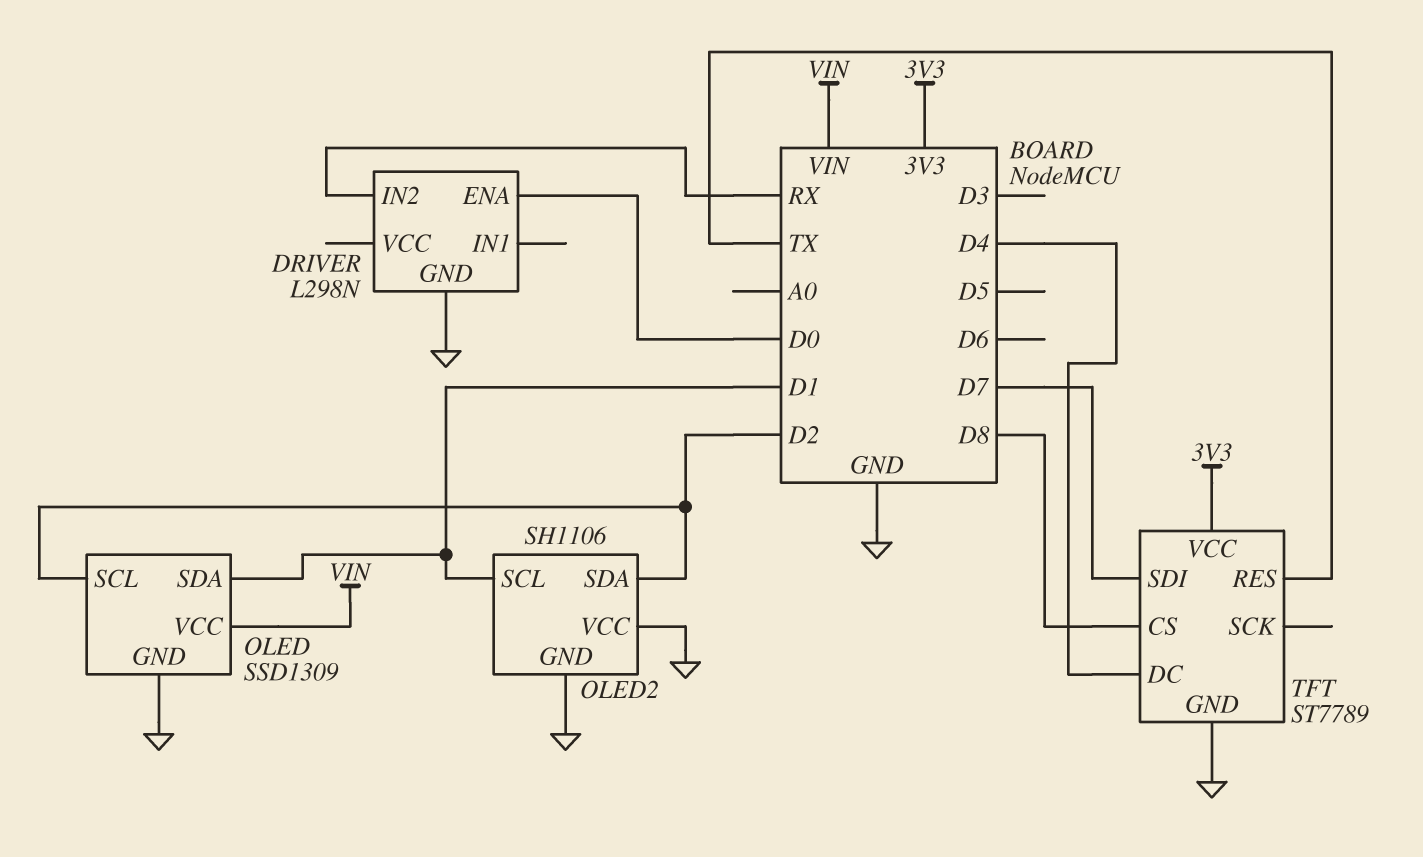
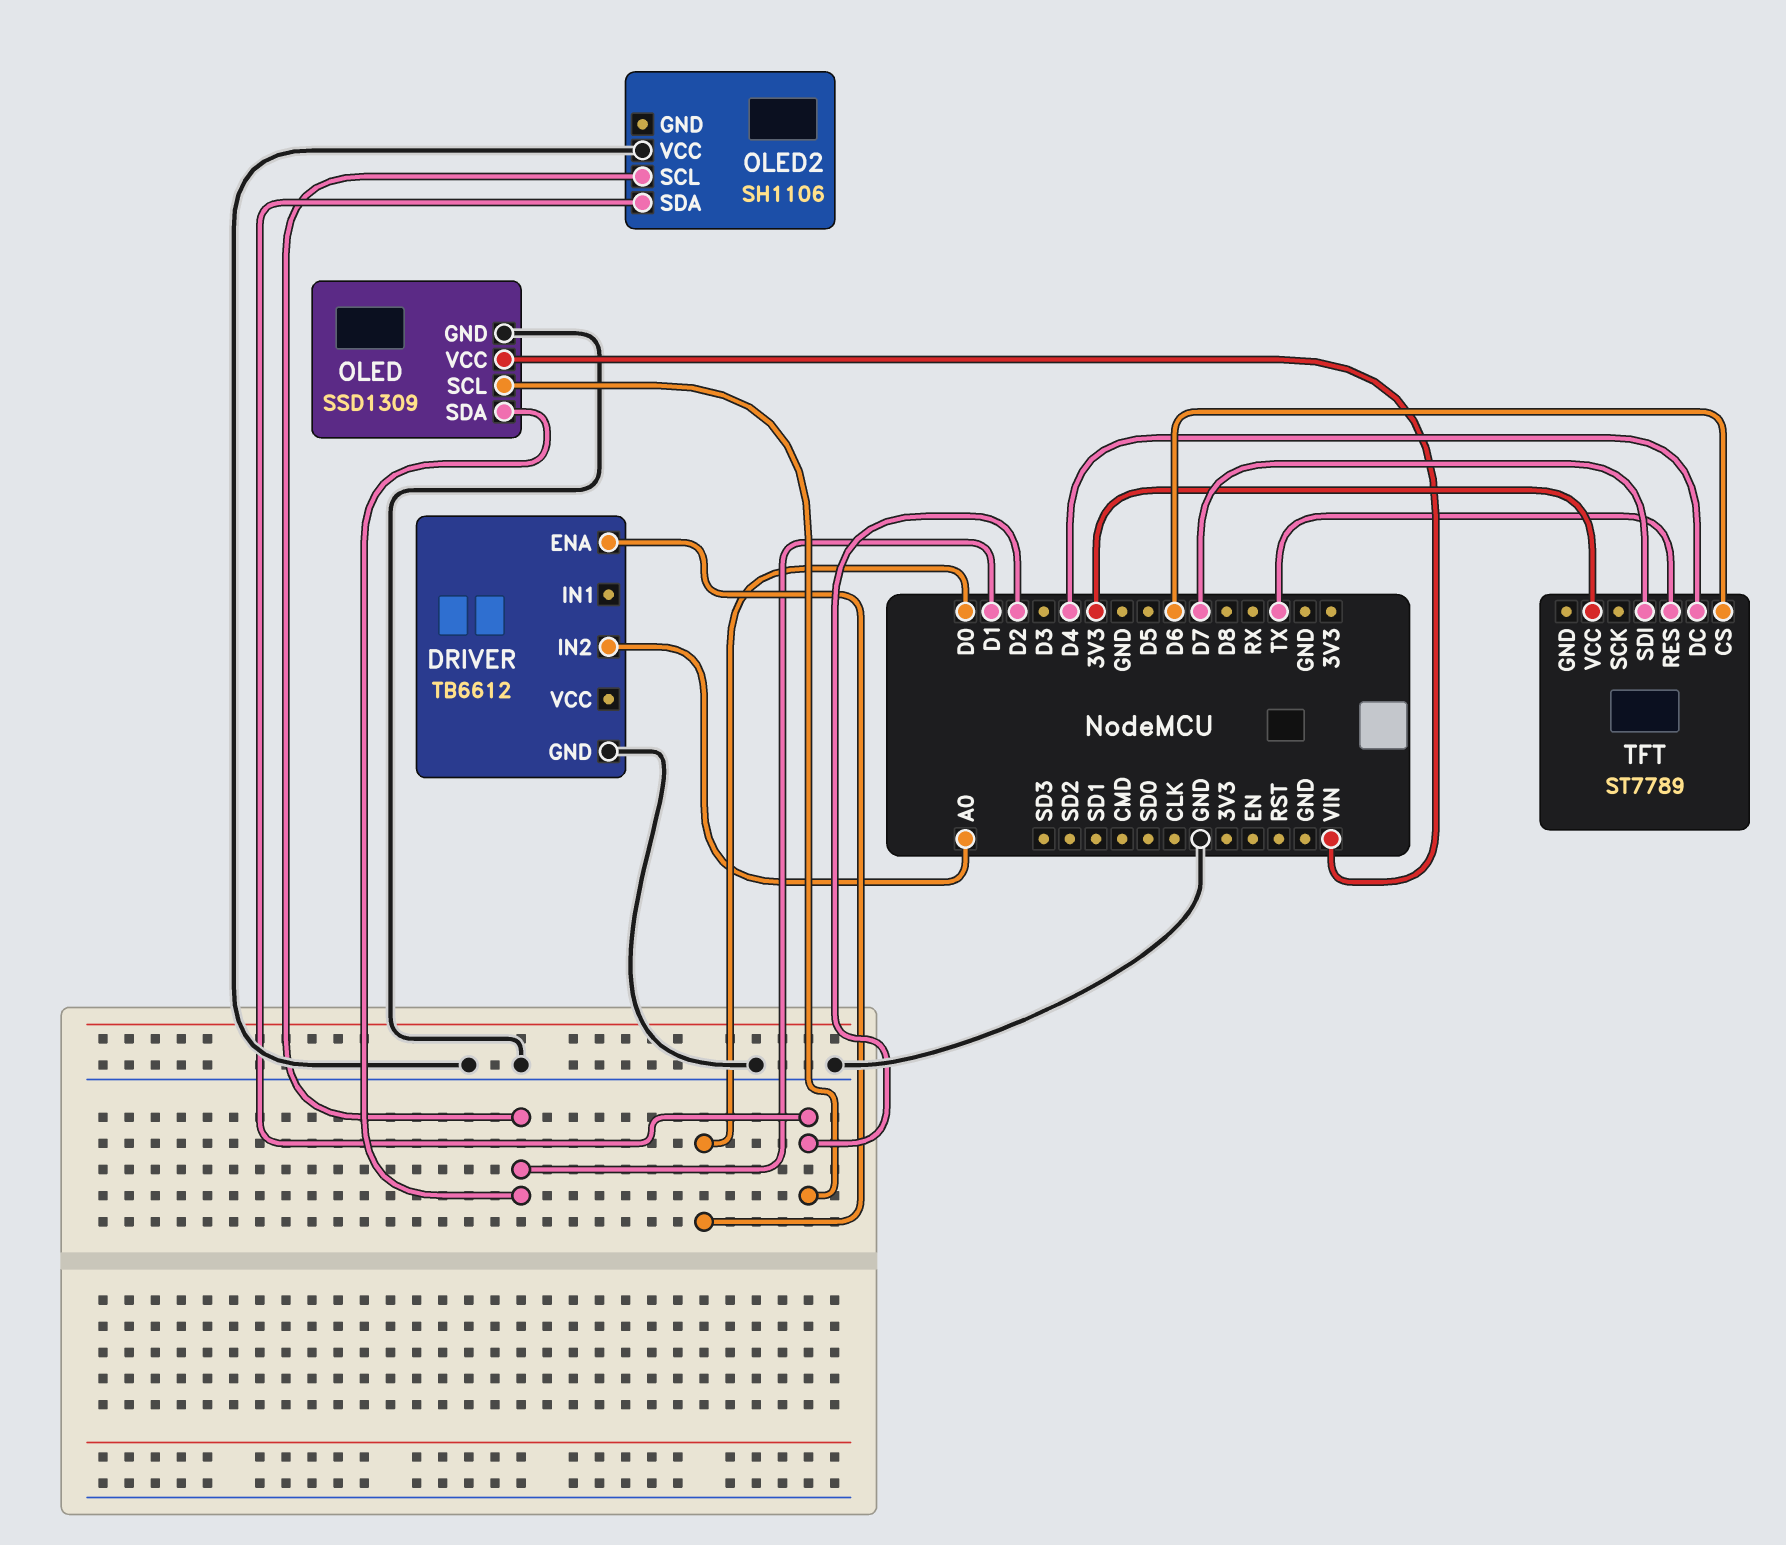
DRIVER: L298N -> TB6612
DRIVER pin IN2: RX -> A0
OLED2 pin GND: GND -> none
TFT pin CS: D8 -> D6
TFT pin GND: GND -> none

